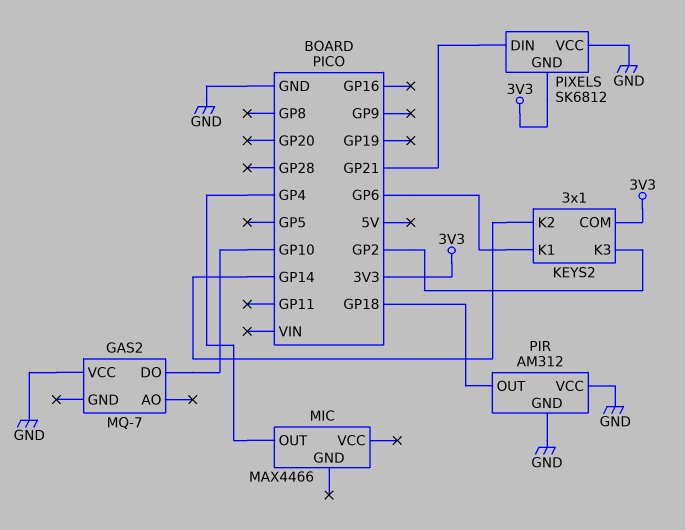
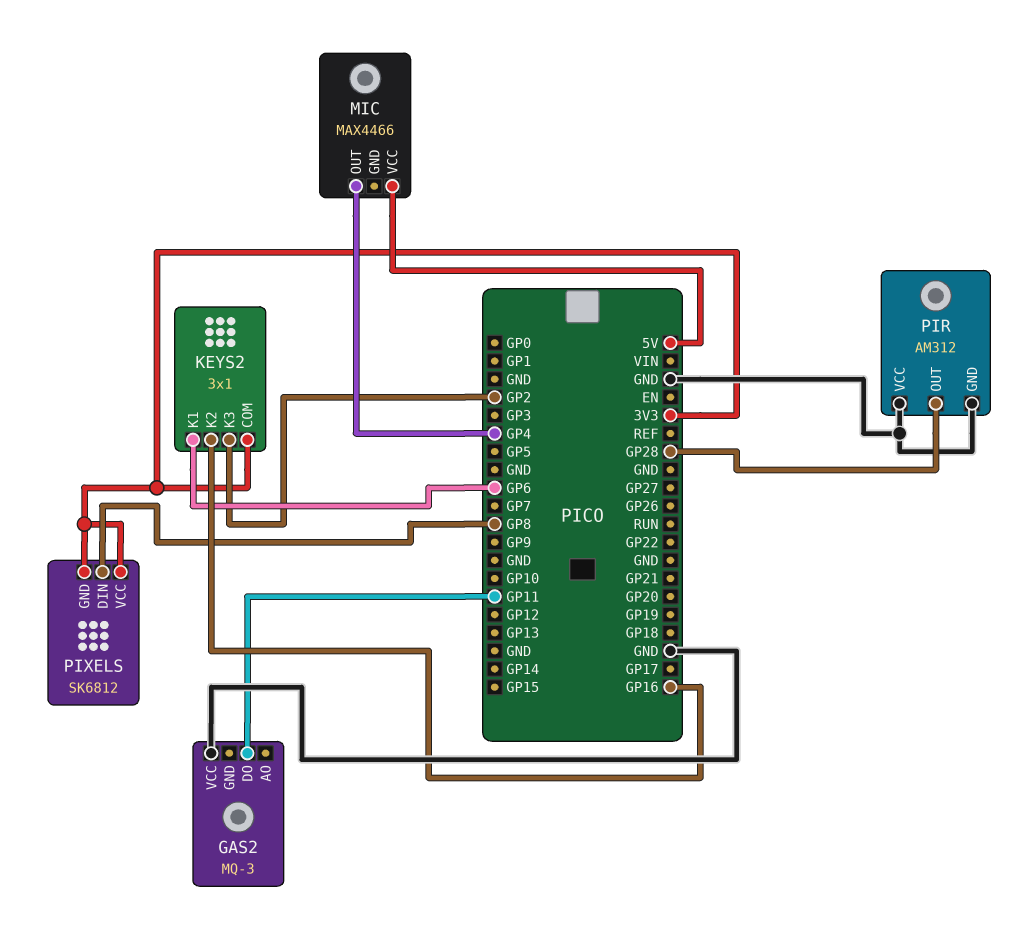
GAS2: MQ-7 -> MQ-3
GAS2 pin DO: GP10 -> GP11
KEYS2 pin K2: GP14 -> GP16
MIC pin VCC: none -> 5V
PIR pin OUT: GP18 -> GP28
PIXELS pin DIN: GP21 -> GP8
PIXELS pin VCC: GND -> 3V3

